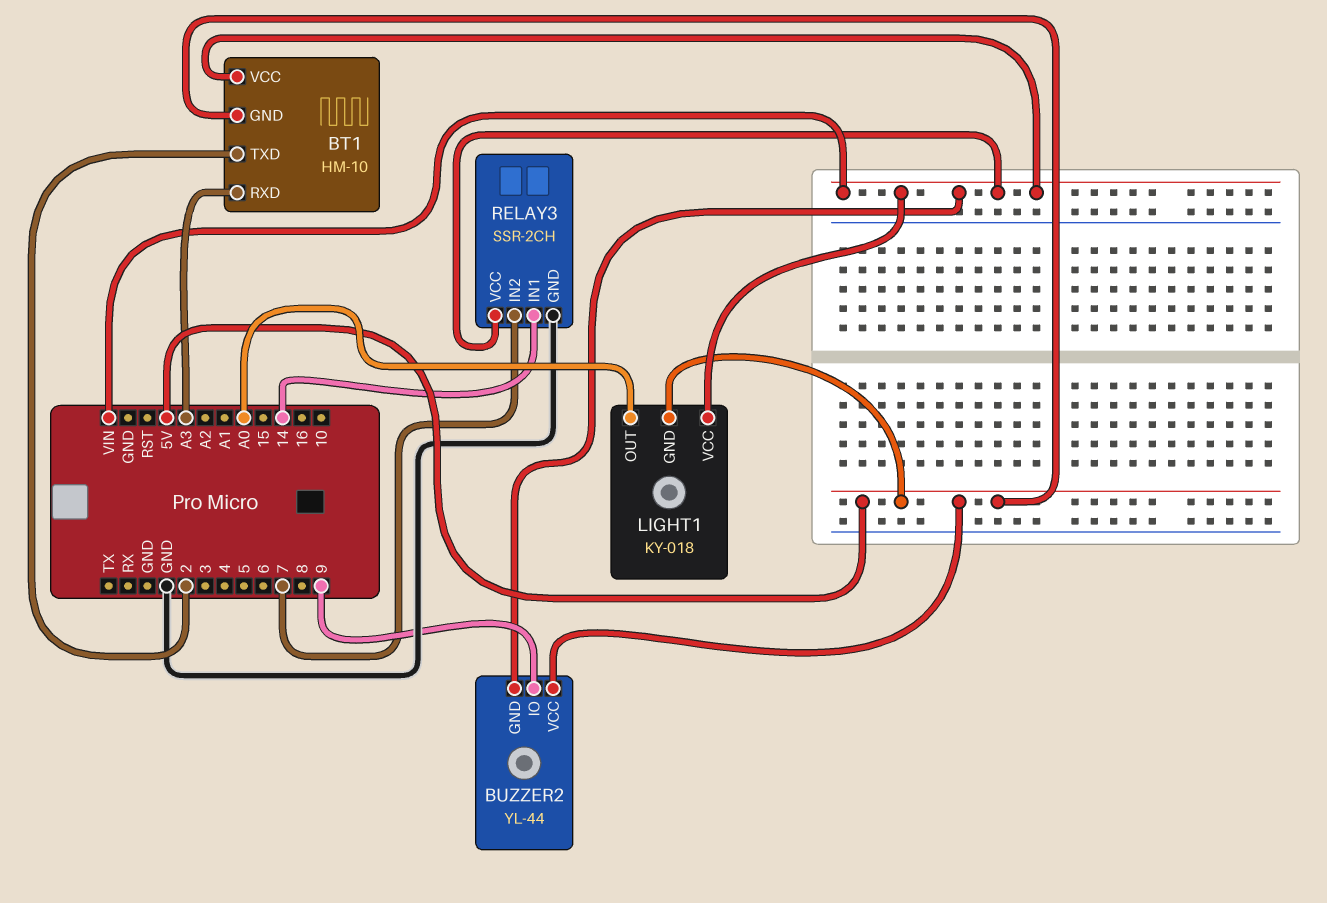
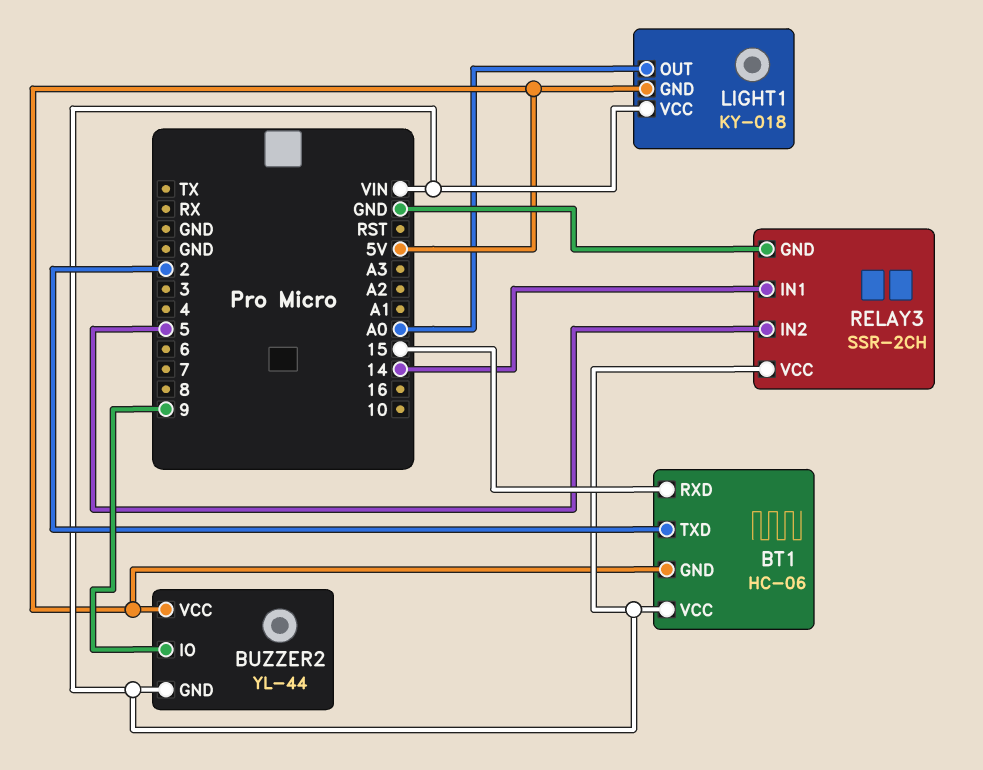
BT1: HM-10 -> HC-06
BT1 pin RXD: A3 -> 15
RELAY3 pin IN2: 7 -> 5

